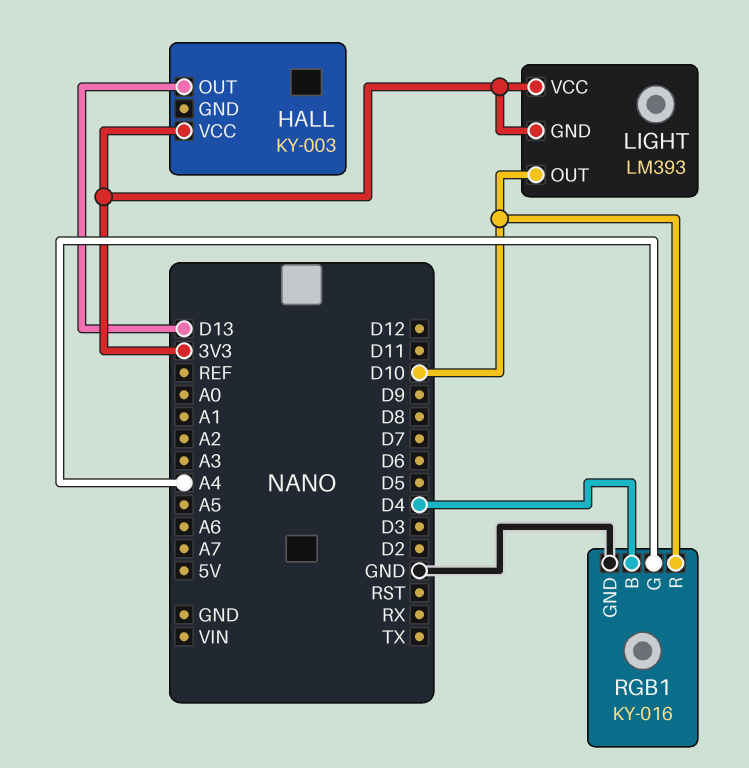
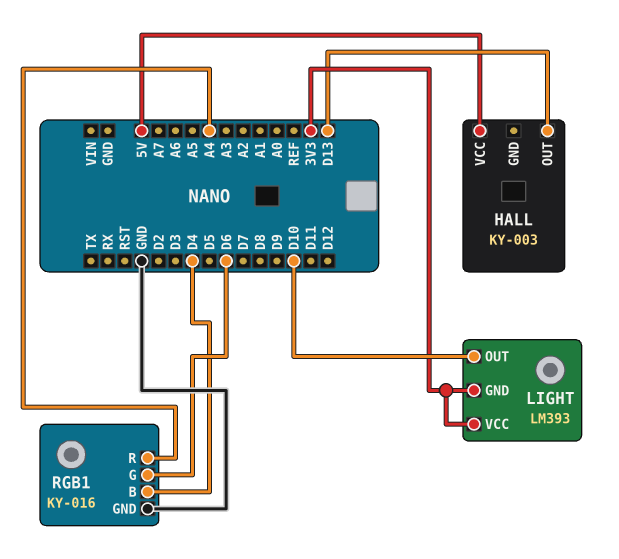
HALL pin VCC: 3V3 -> 5V
RGB1 pin G: A4 -> D6
RGB1 pin R: D10 -> A4

